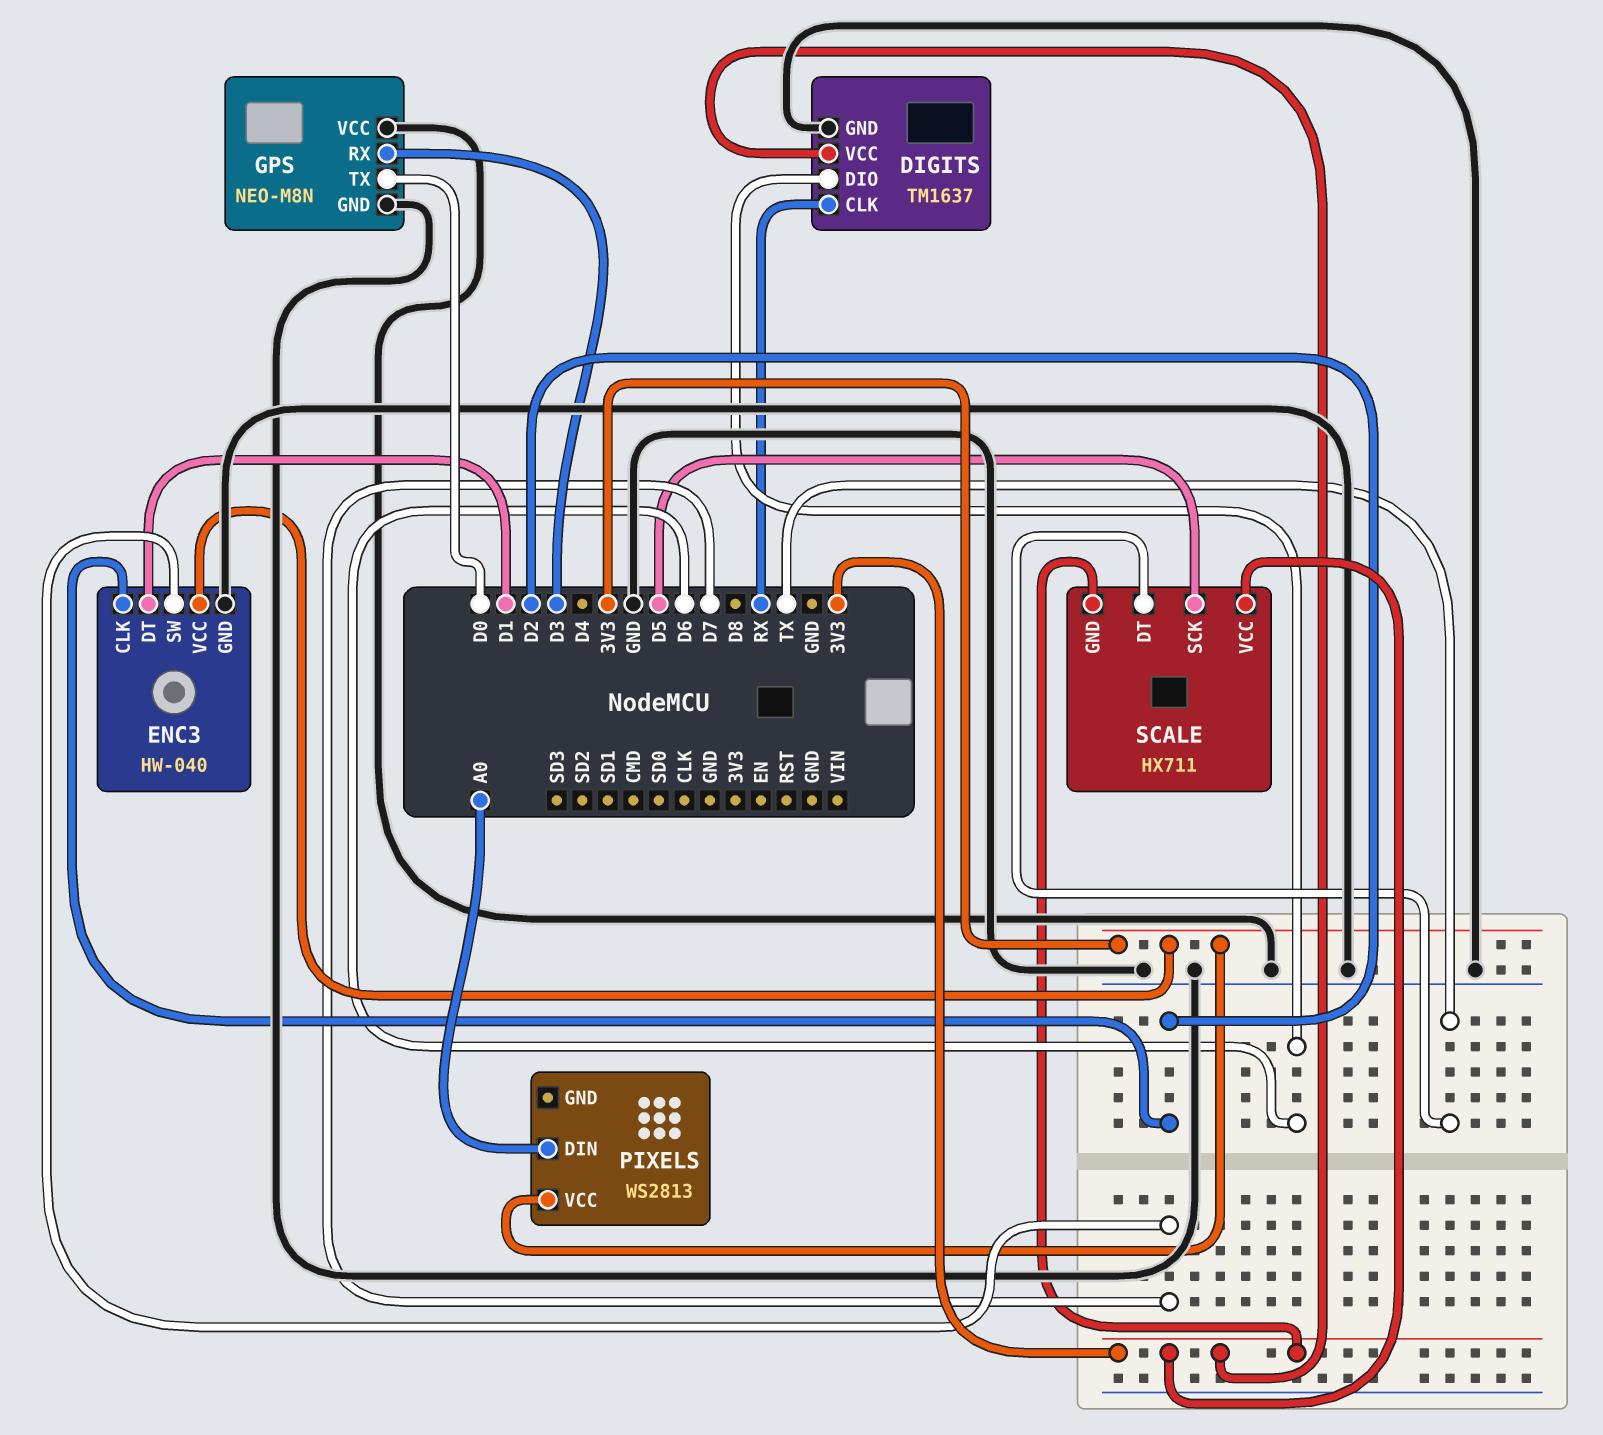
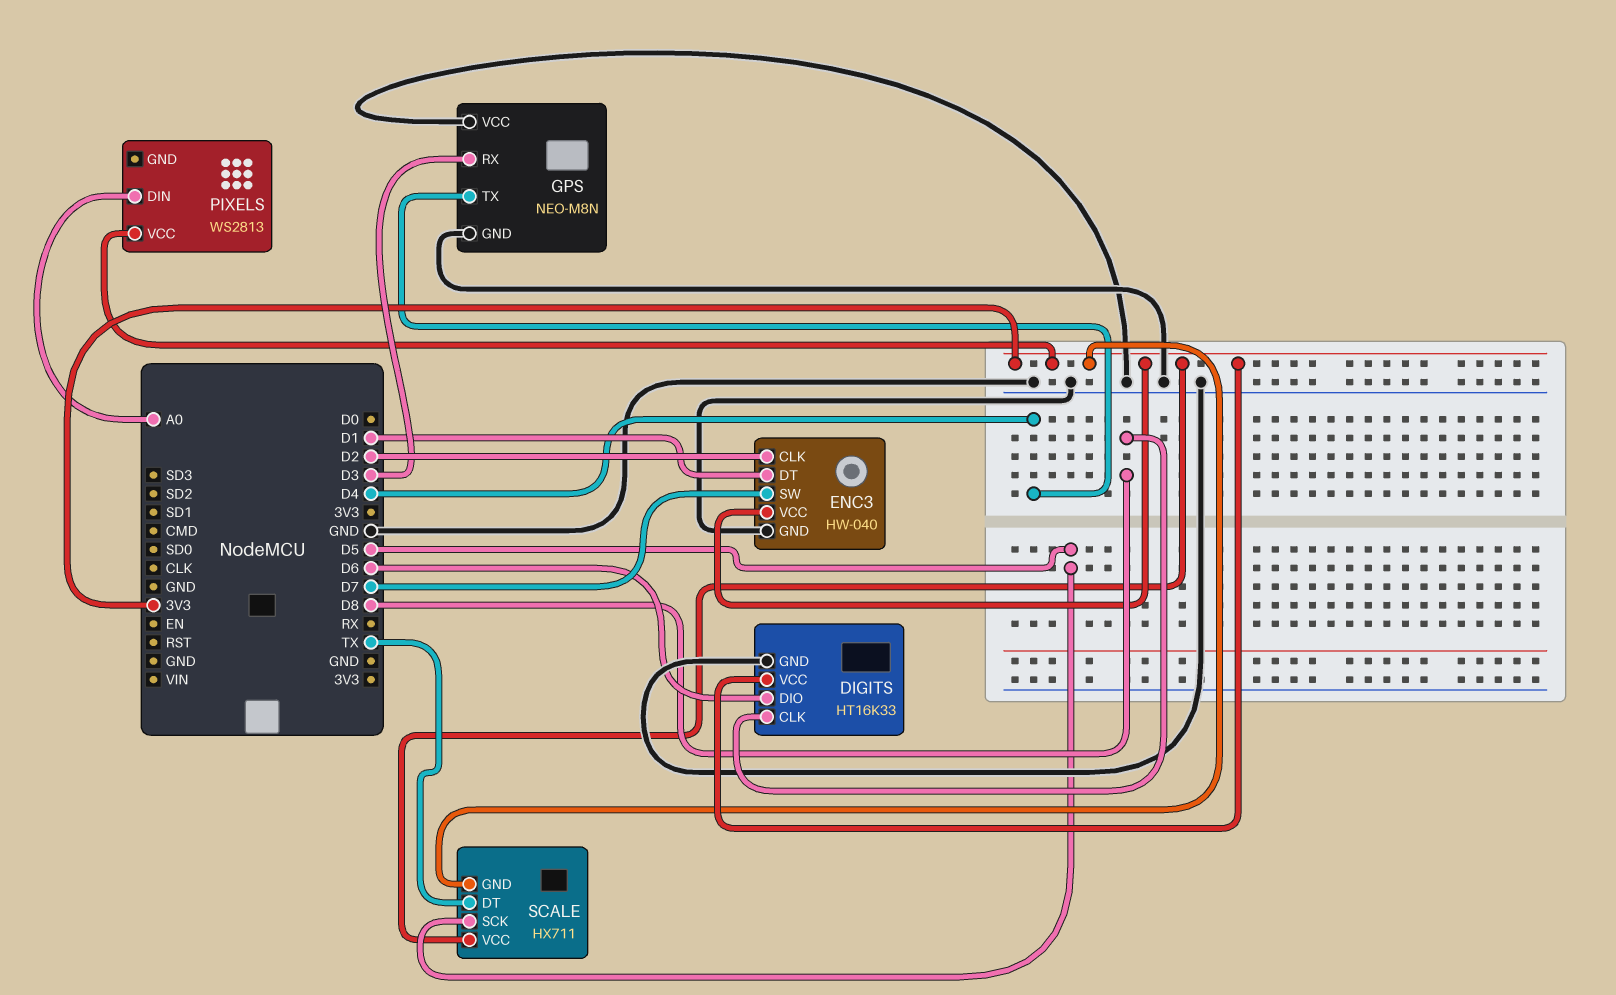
DIGITS: TM1637 -> HT16K33
DIGITS pin CLK: RX -> D8
GPS pin TX: D0 -> D4

